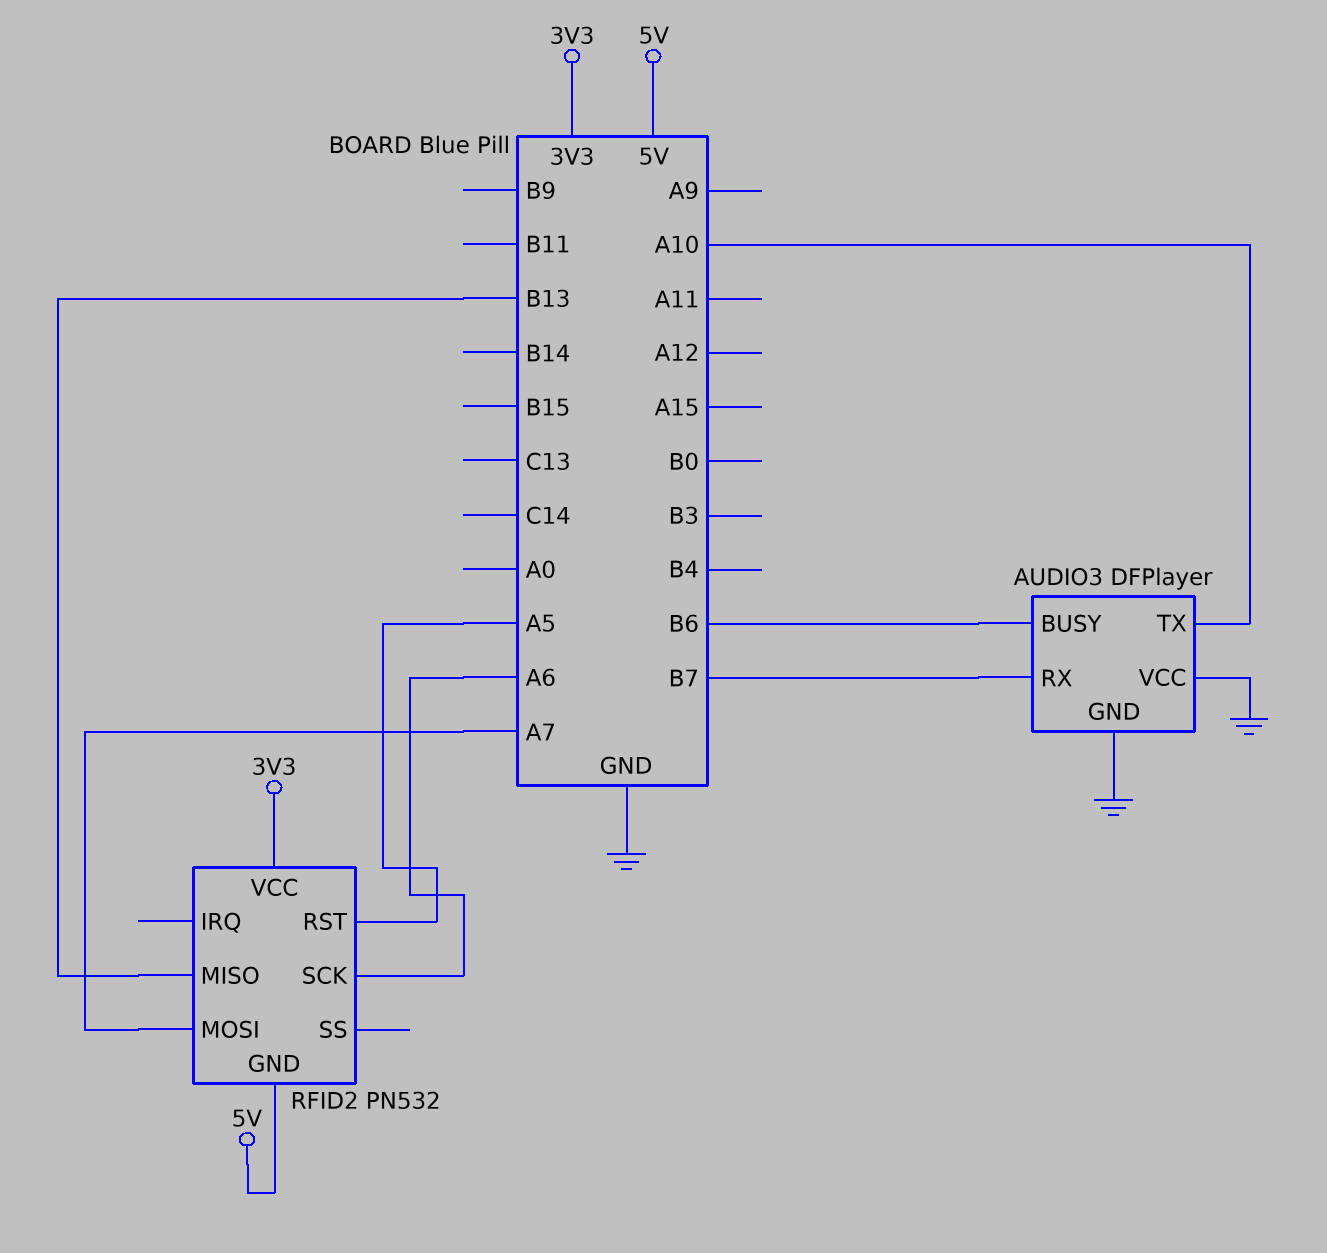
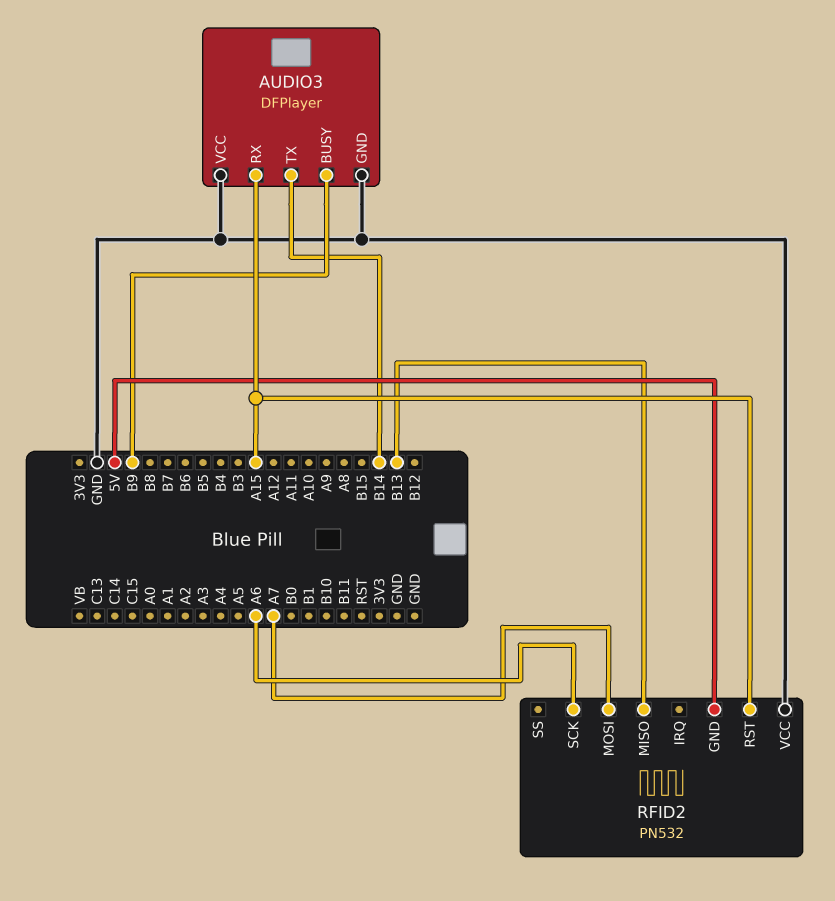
AUDIO3 pin BUSY: B6 -> B9
AUDIO3 pin RX: B7 -> A15
AUDIO3 pin TX: A10 -> B14
RFID2 pin RST: A5 -> A15
RFID2 pin VCC: 3V3 -> GND

